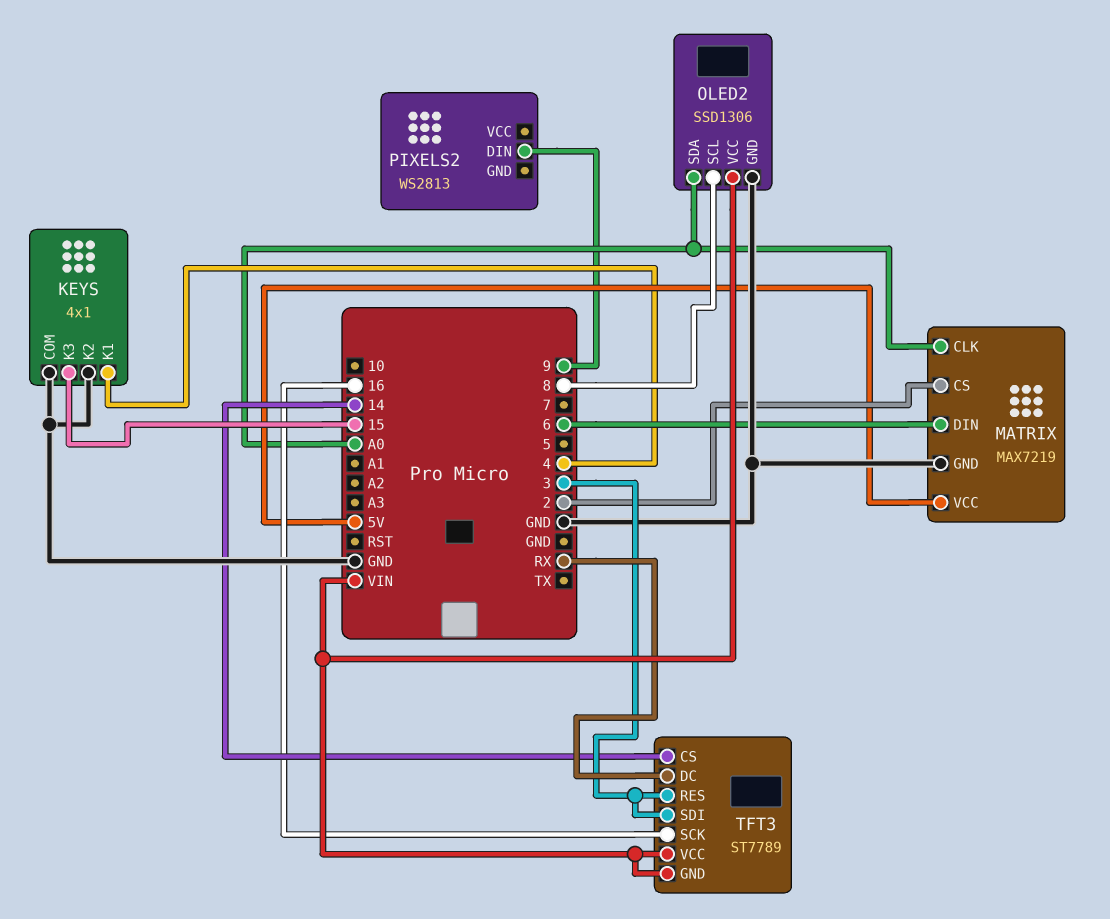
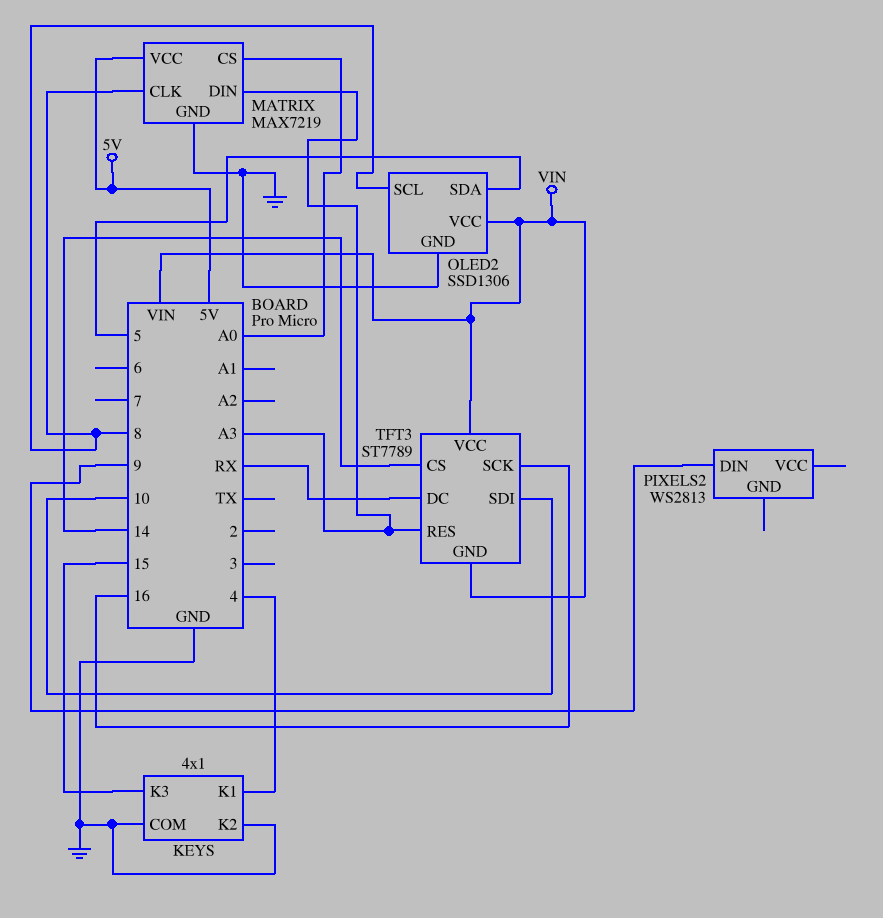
MATRIX pin CLK: A0 -> 8
MATRIX pin CS: 2 -> A0
MATRIX pin DIN: 6 -> A3
OLED2 pin SDA: A0 -> 5
TFT3 pin RES: 3 -> A3
TFT3 pin SDI: 3 -> 10

